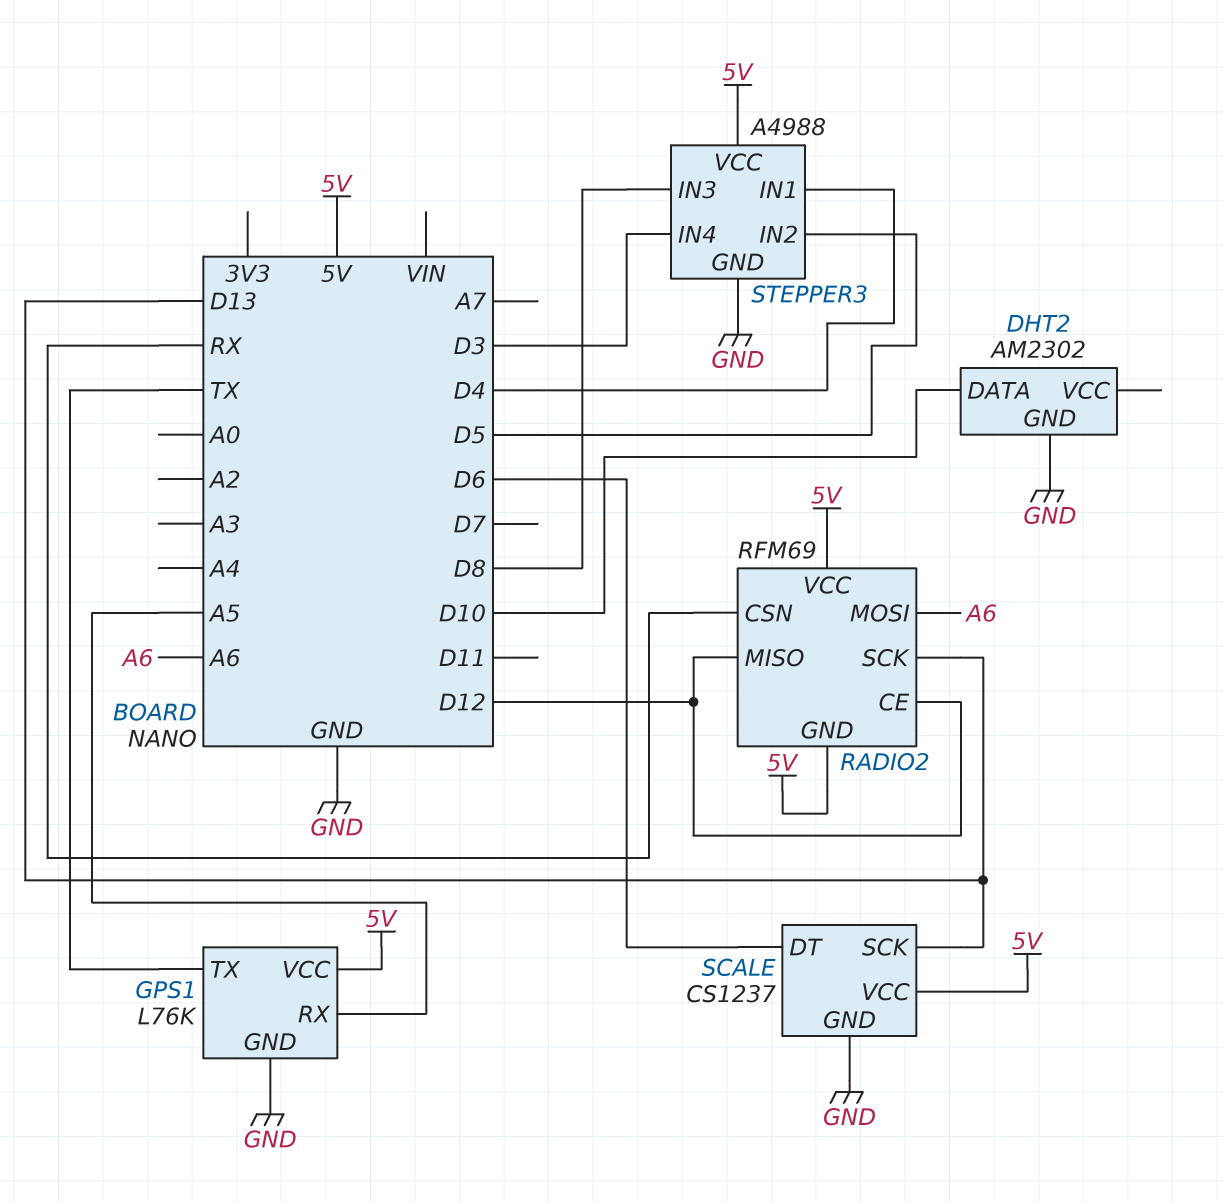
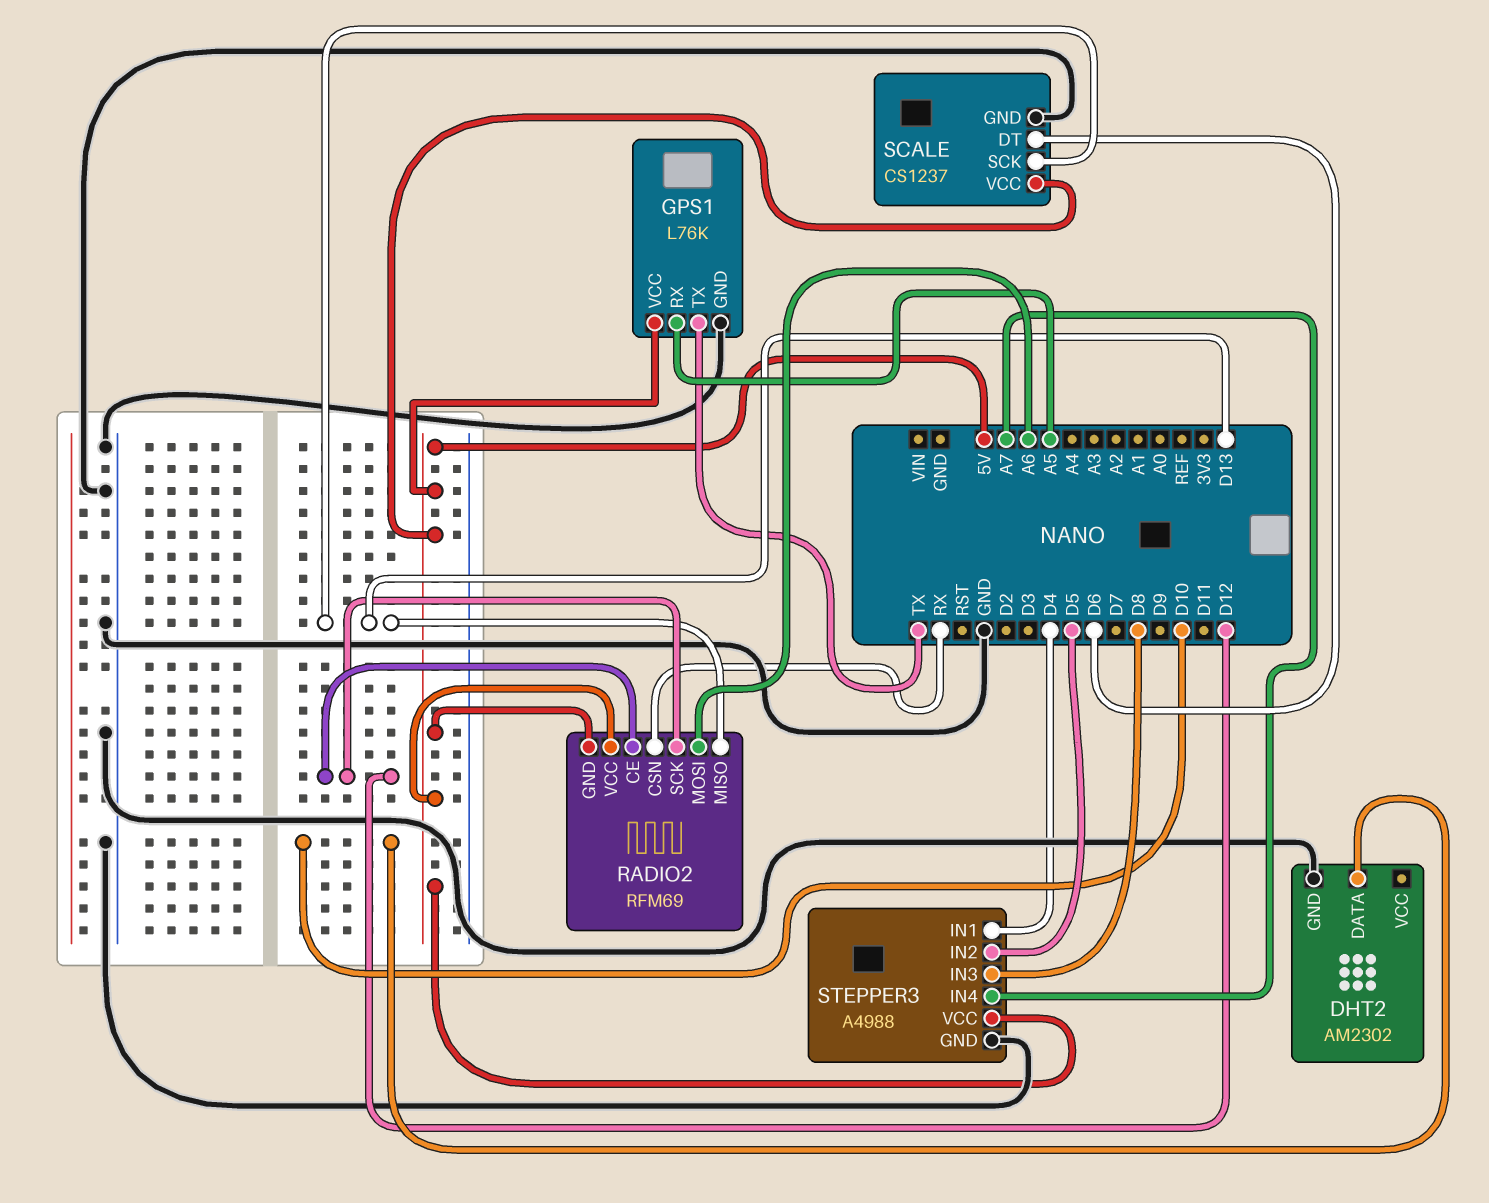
RADIO2 pin MISO: D12 -> D13
RADIO2 pin SCK: D13 -> D12
STEPPER3 pin IN4: D3 -> A7

